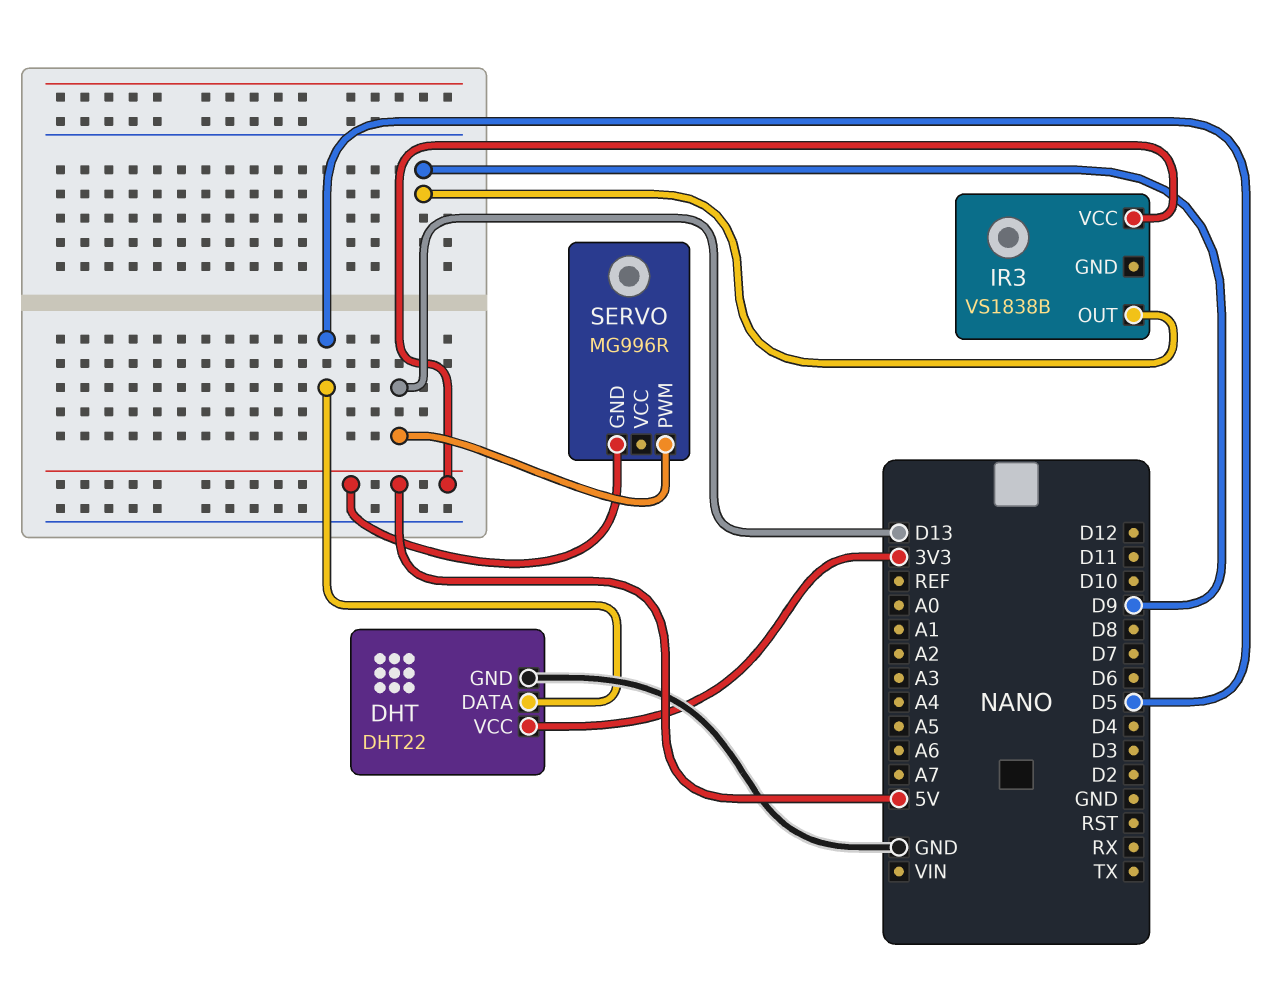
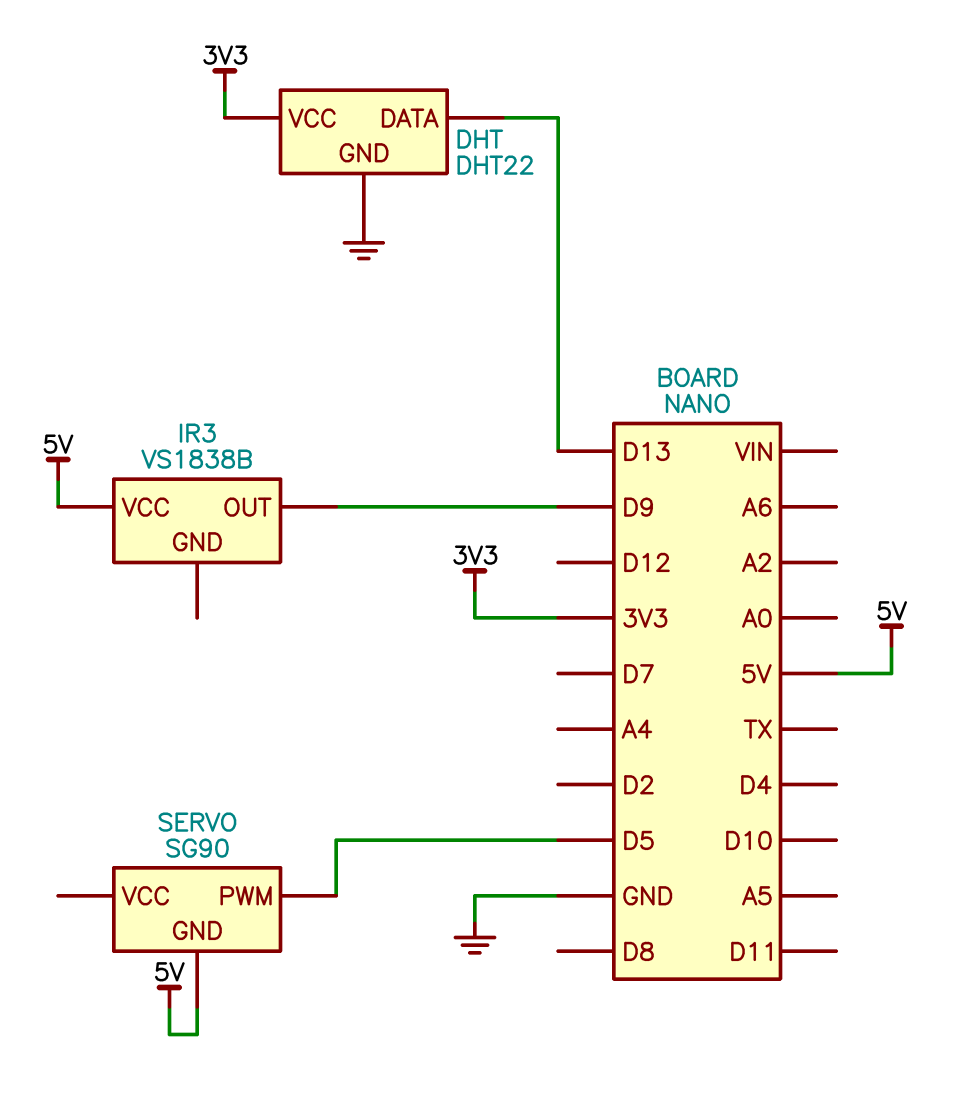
DHT pin DATA: D5 -> D13
SERVO: MG996R -> SG90
SERVO pin PWM: D13 -> D5

